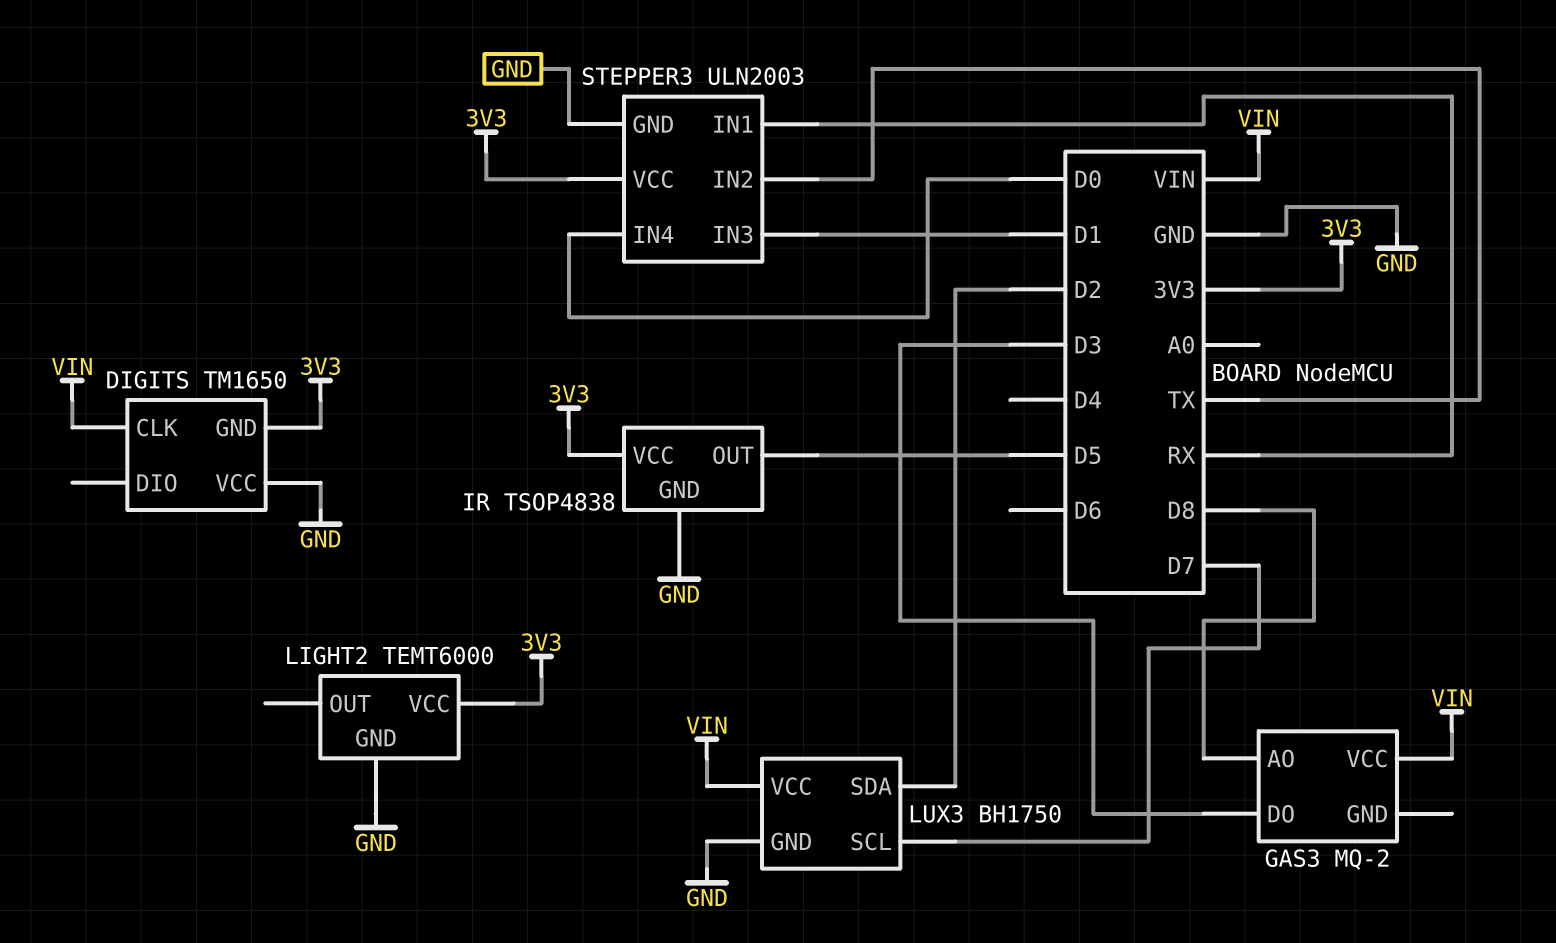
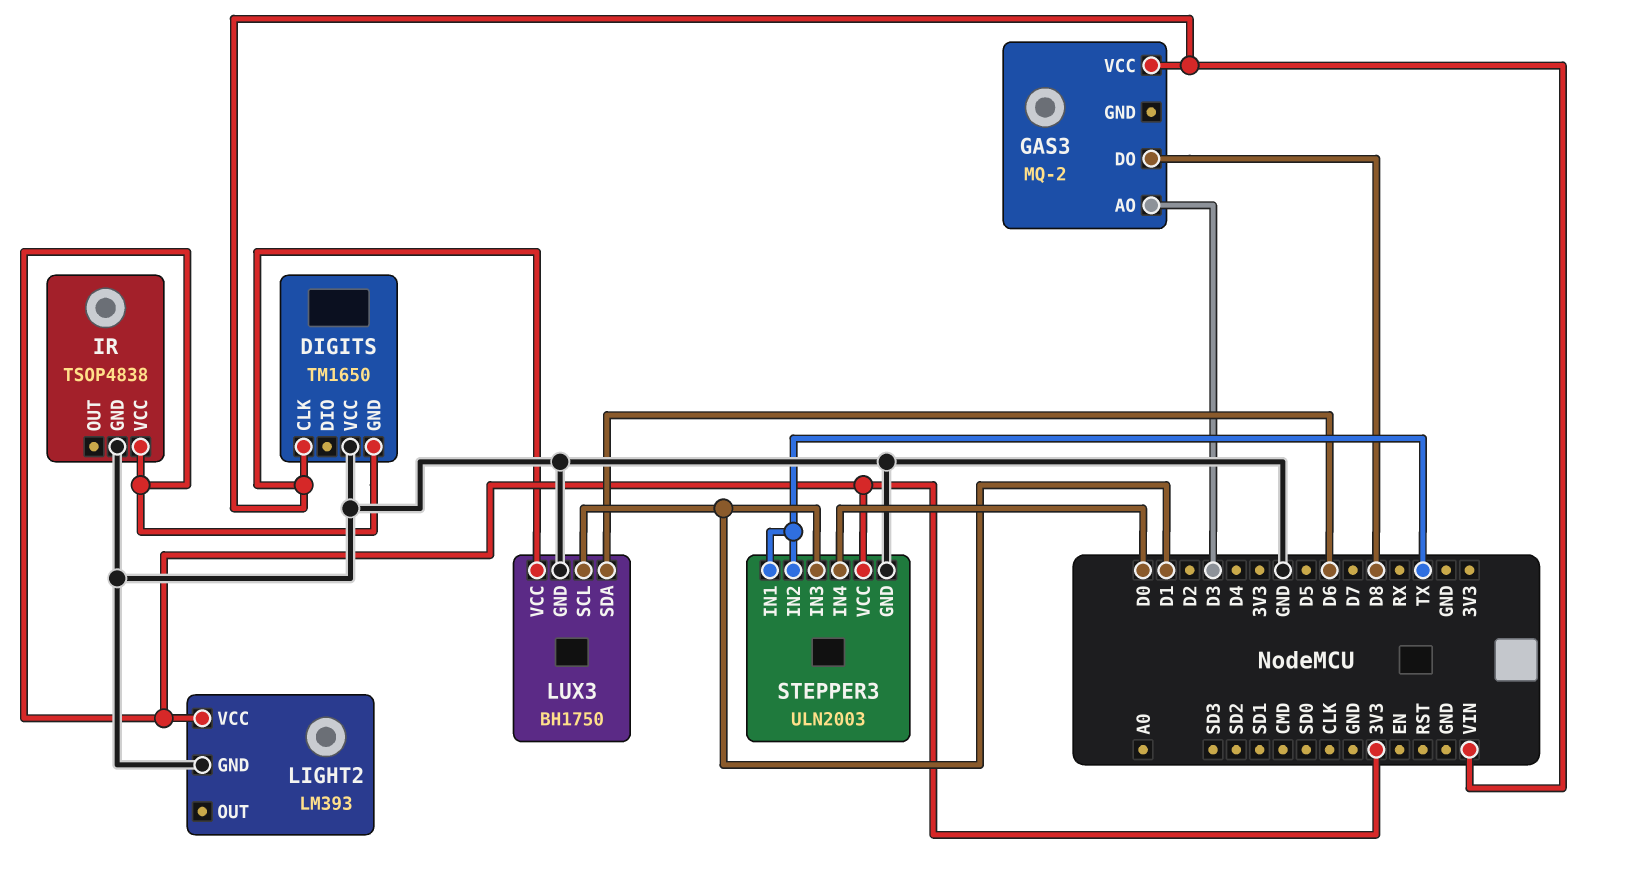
GAS3 pin AO: D8 -> D3
GAS3 pin DO: D3 -> D8
IR pin OUT: D5 -> none
LIGHT2: TEMT6000 -> LM393
LUX3 pin SCL: D7 -> D1
LUX3 pin SDA: D2 -> D6
STEPPER3 pin IN1: RX -> TX

